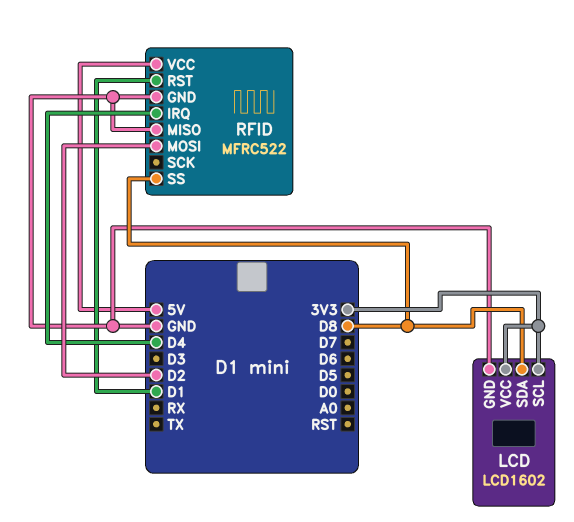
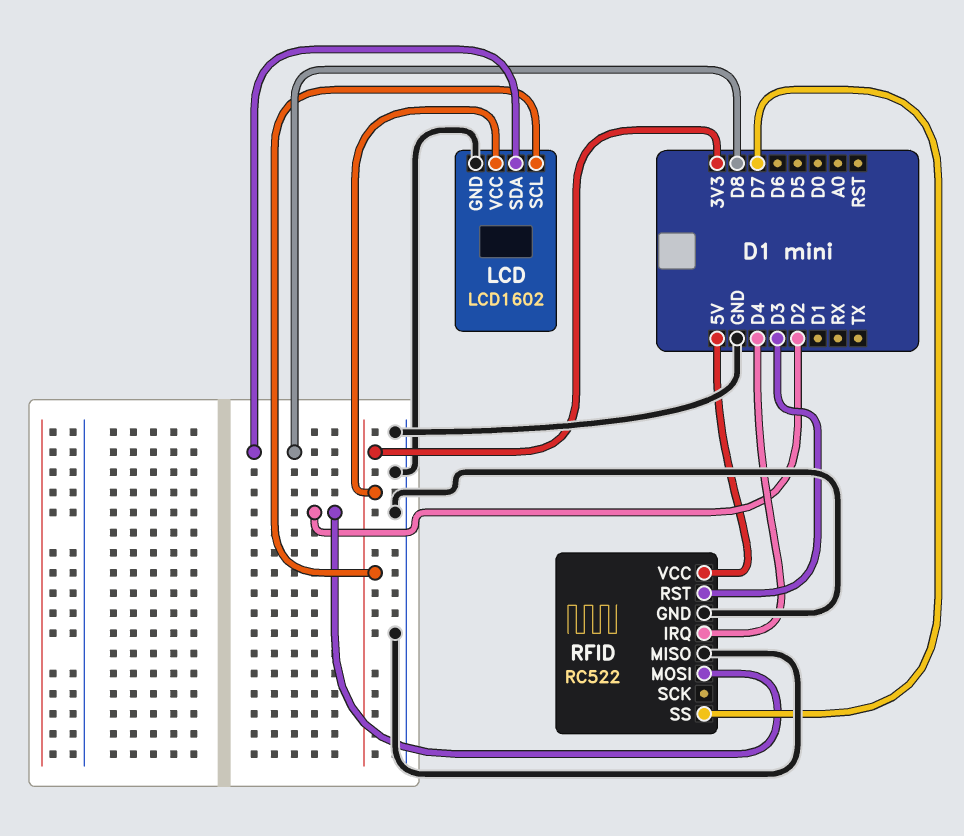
RFID: MFRC522 -> RC522
RFID pin RST: D1 -> D3
RFID pin SS: D8 -> D7

